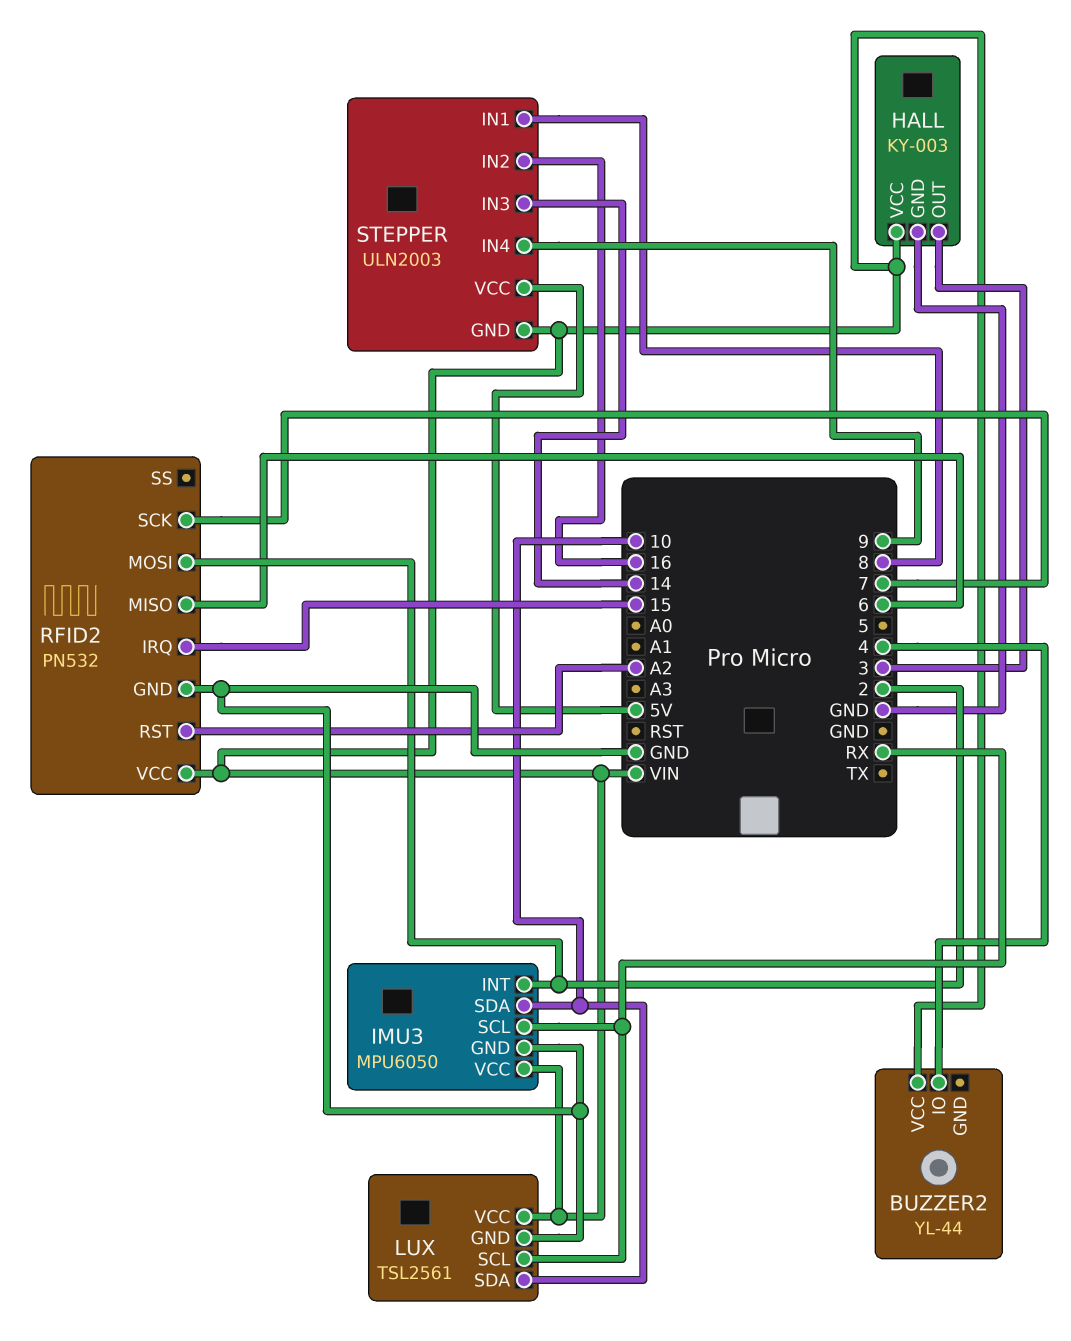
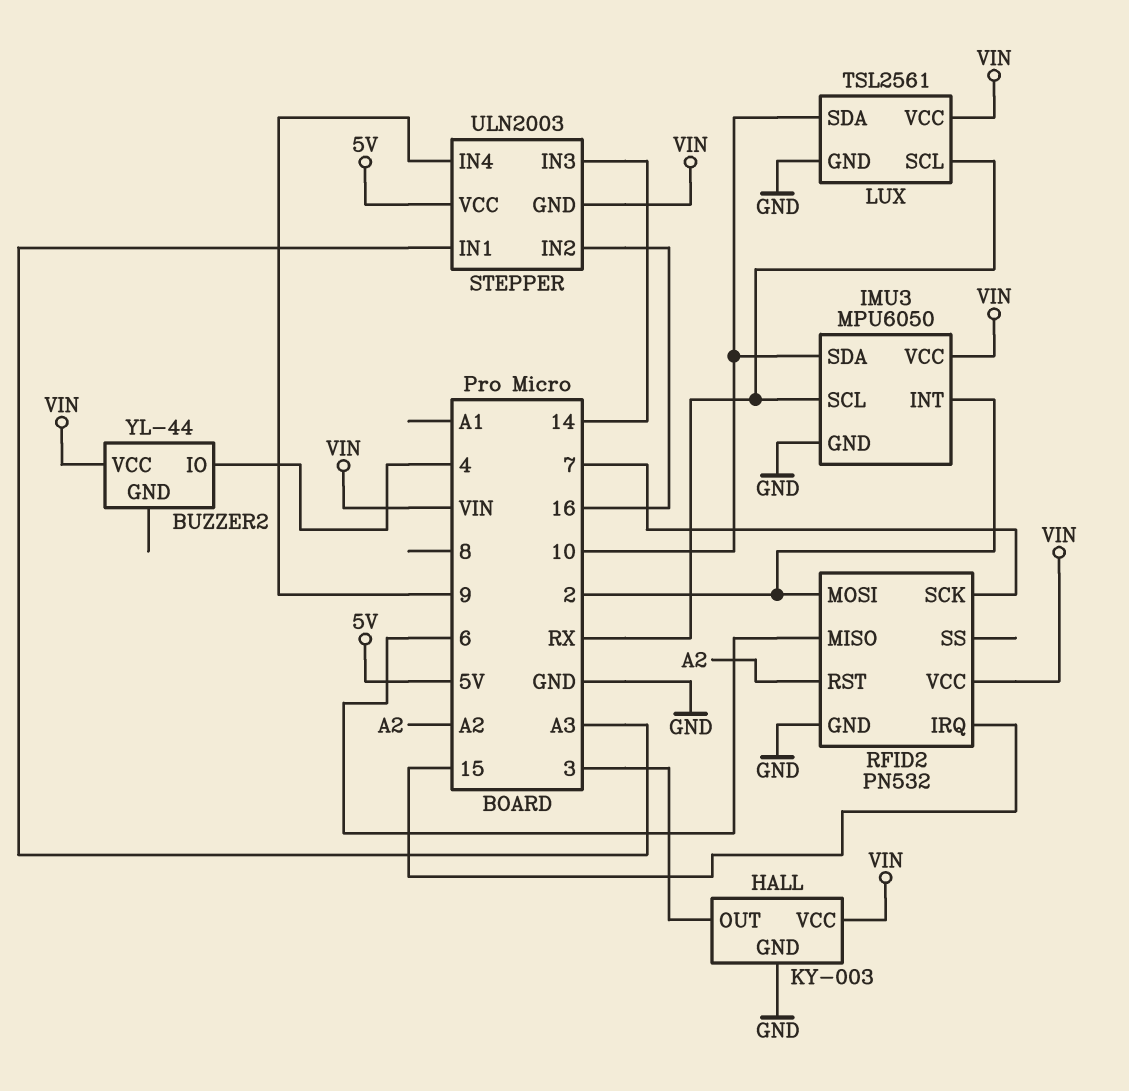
STEPPER pin IN1: 8 -> A3

